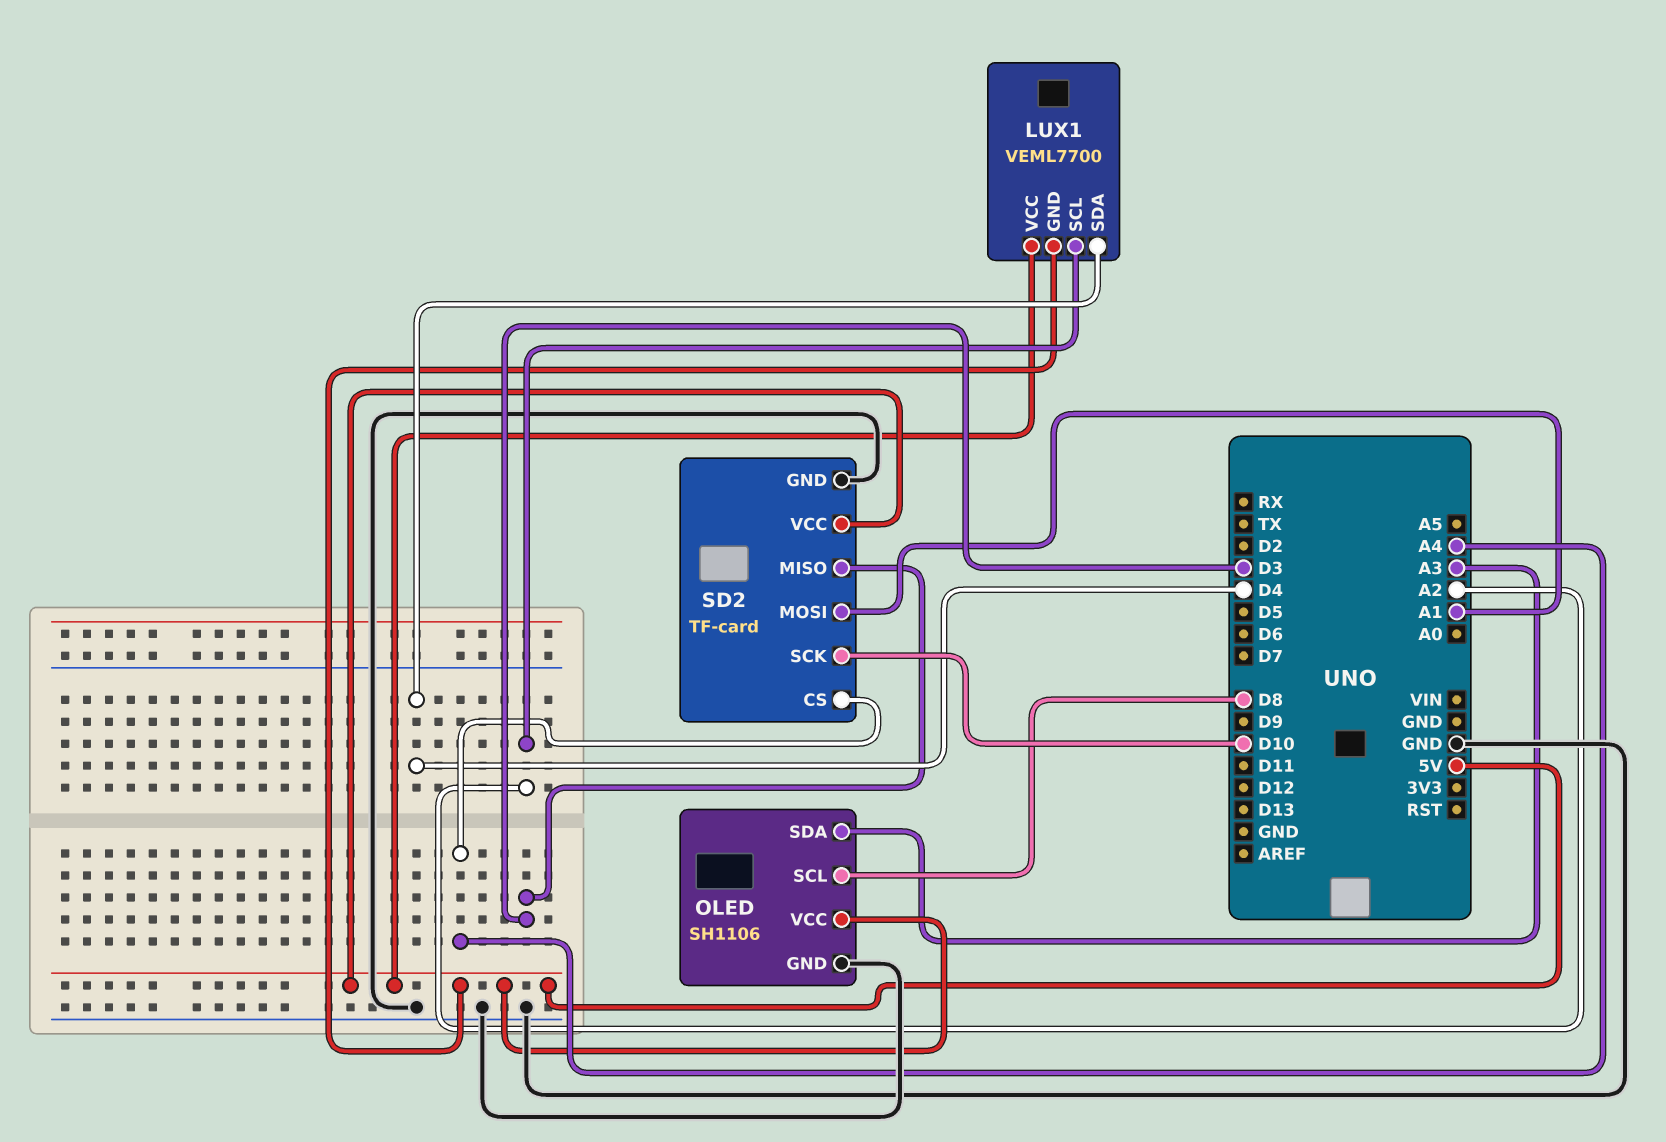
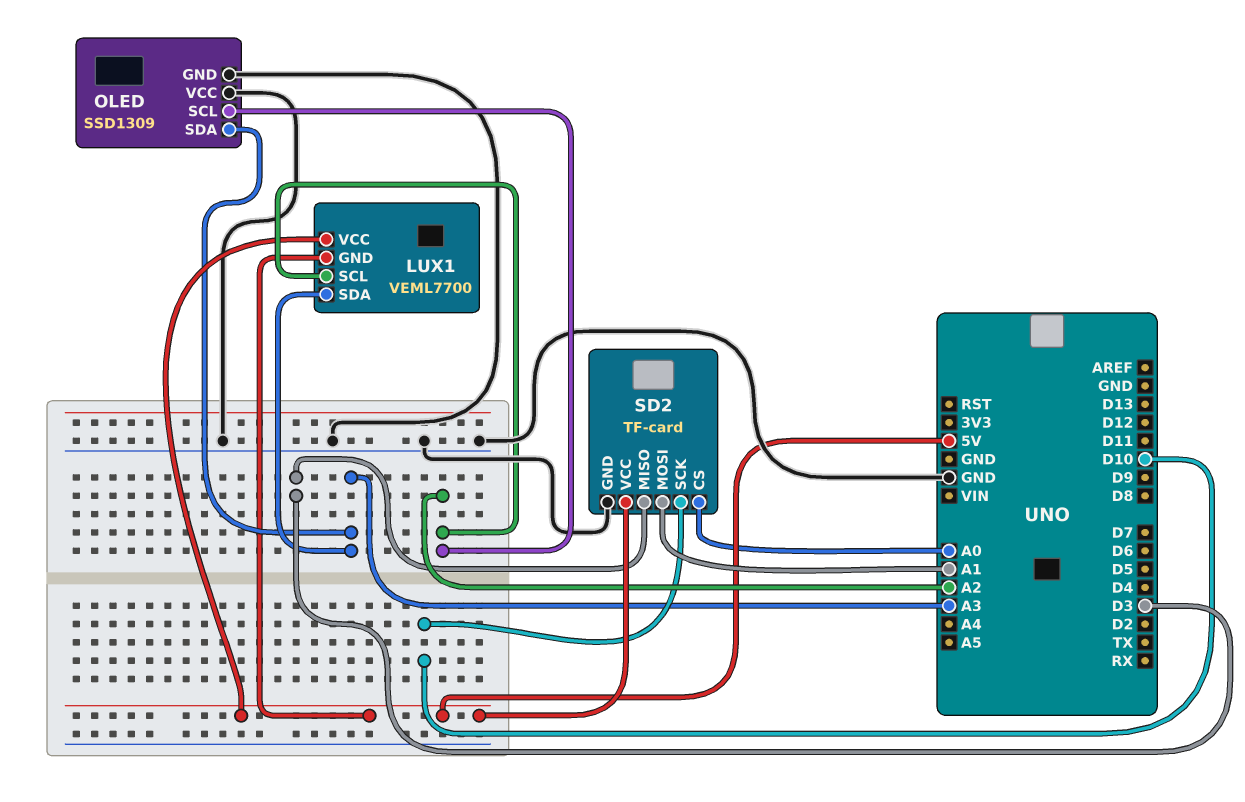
LUX1 pin SDA: D4 -> A3
OLED: SH1106 -> SSD1309
OLED pin SCL: D8 -> A2
OLED pin VCC: 5V -> GND
SD2 pin CS: A4 -> A0

